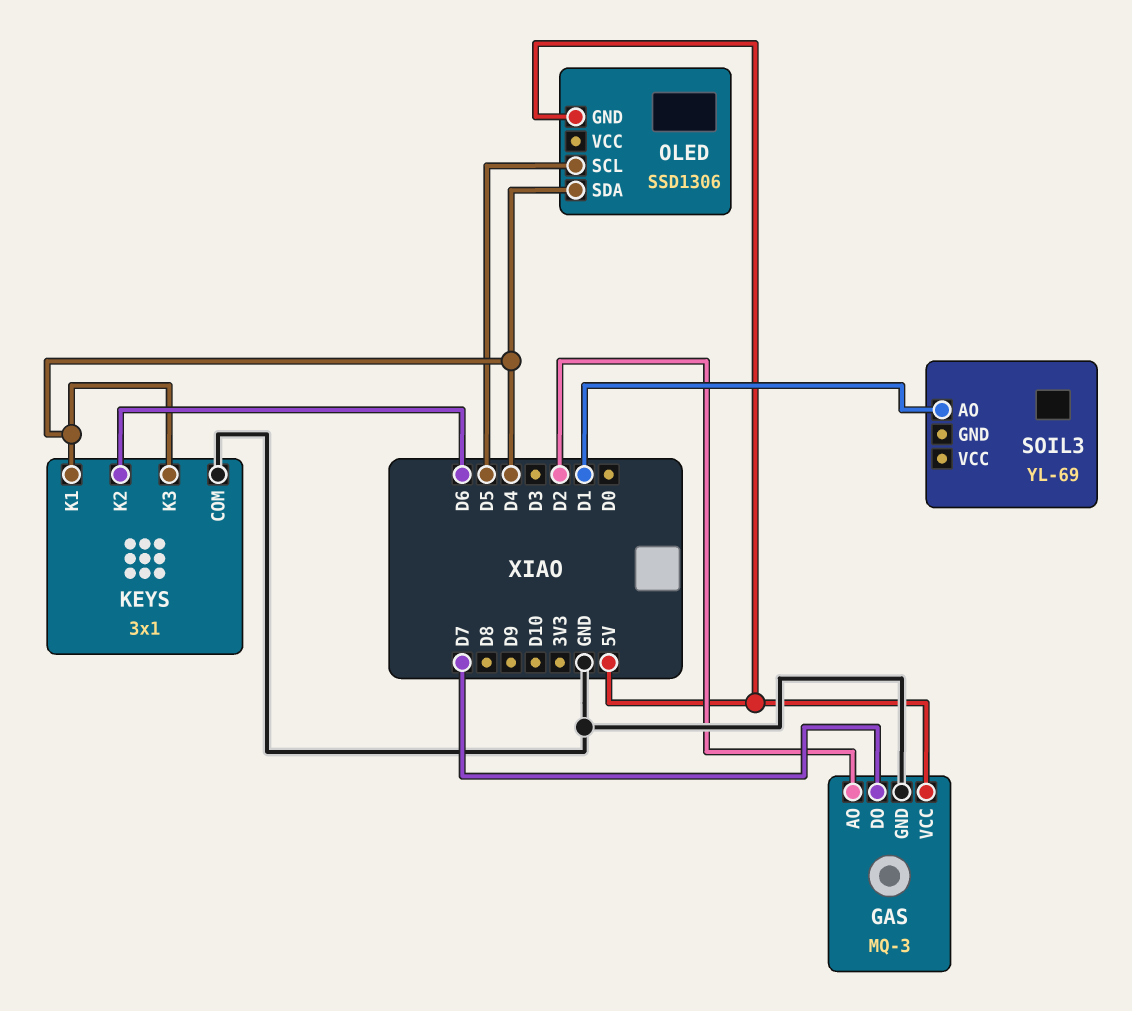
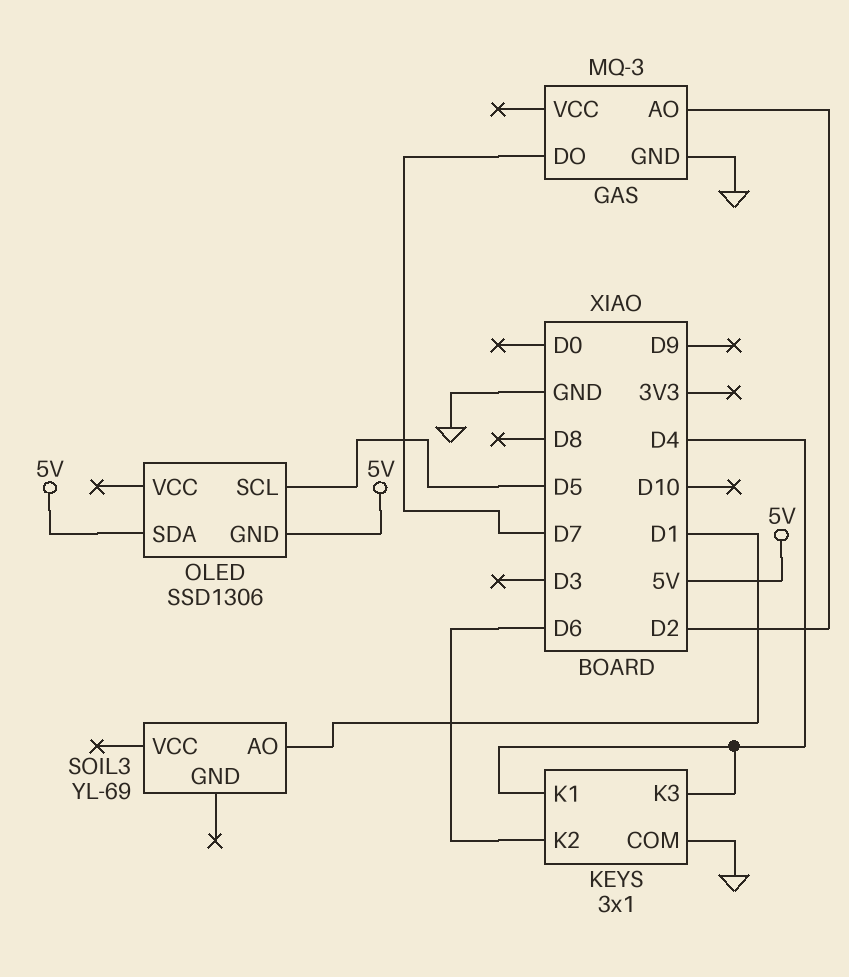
GAS pin VCC: 5V -> none
OLED pin SDA: D4 -> 5V

